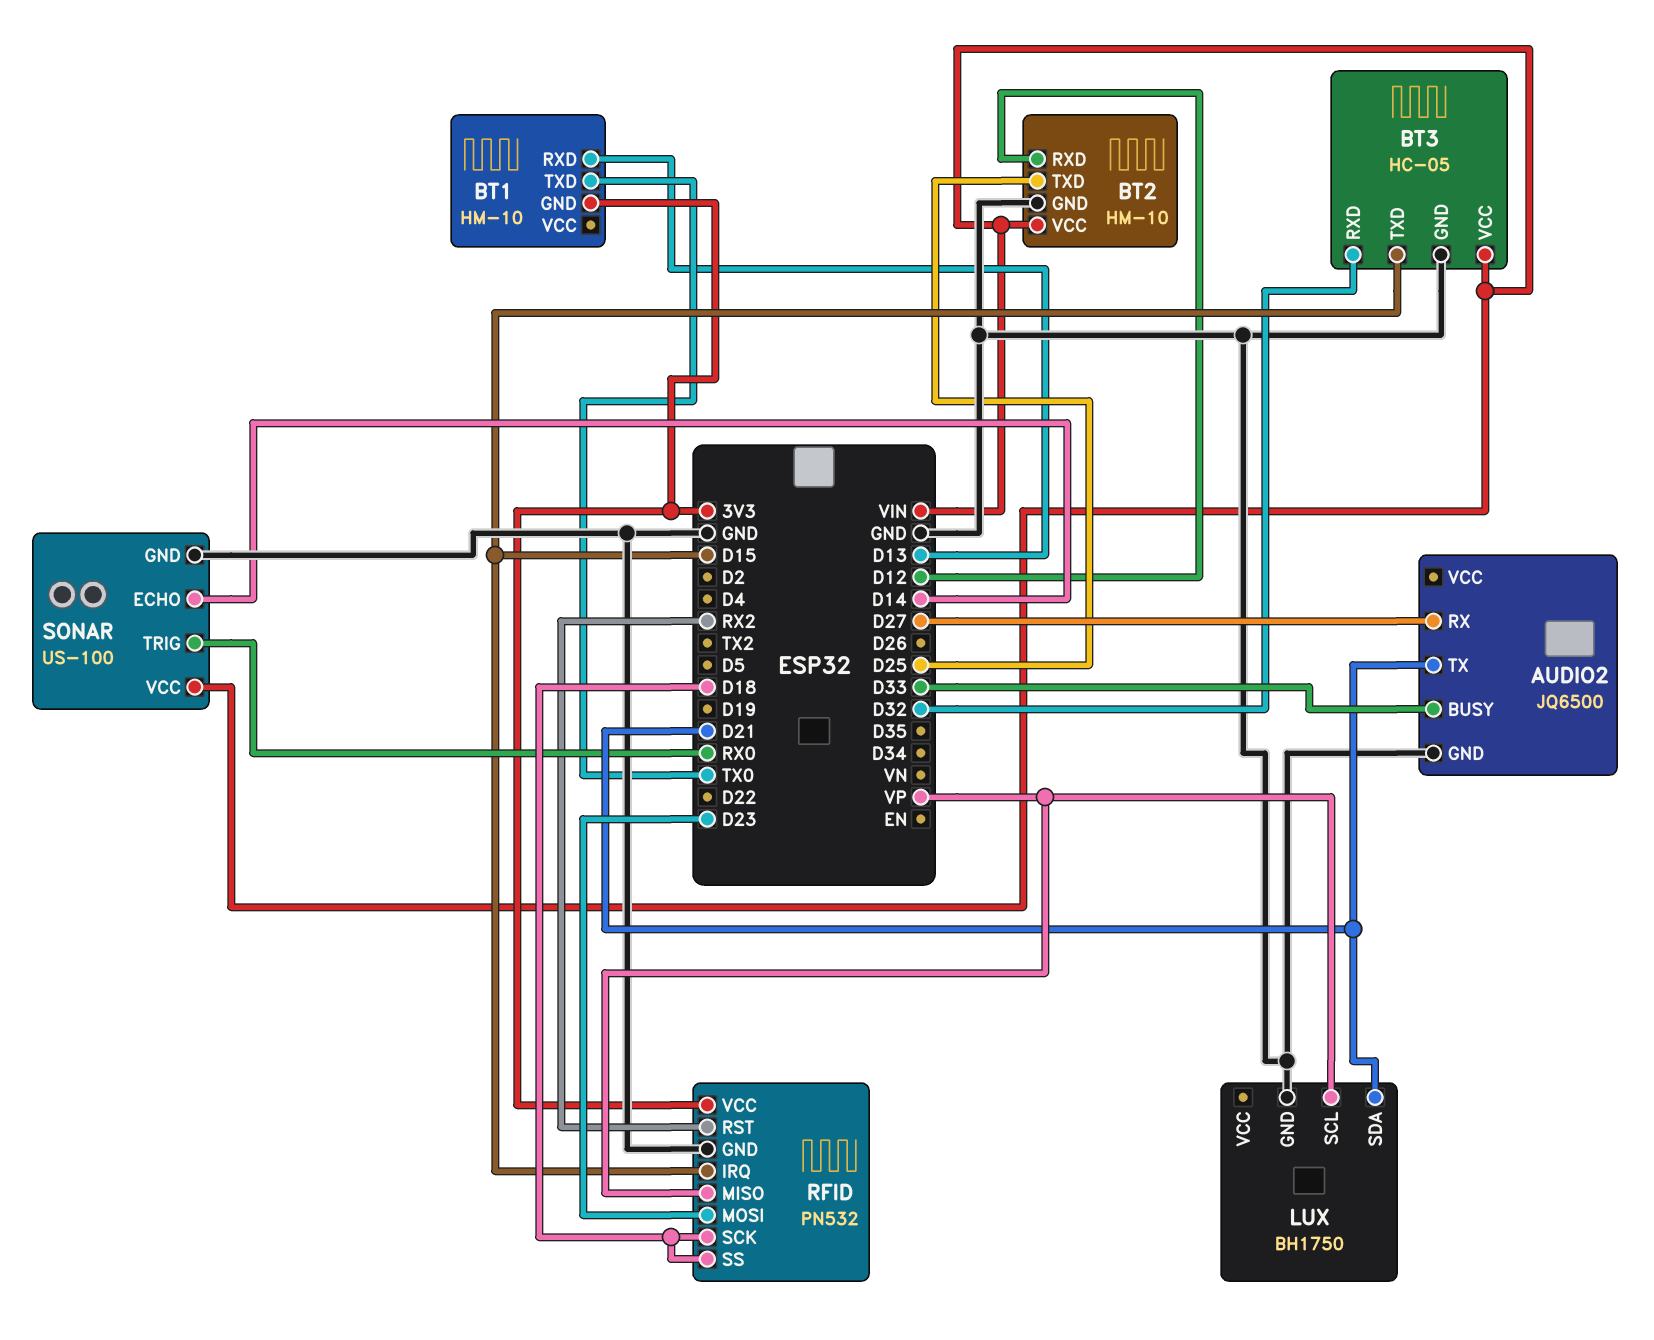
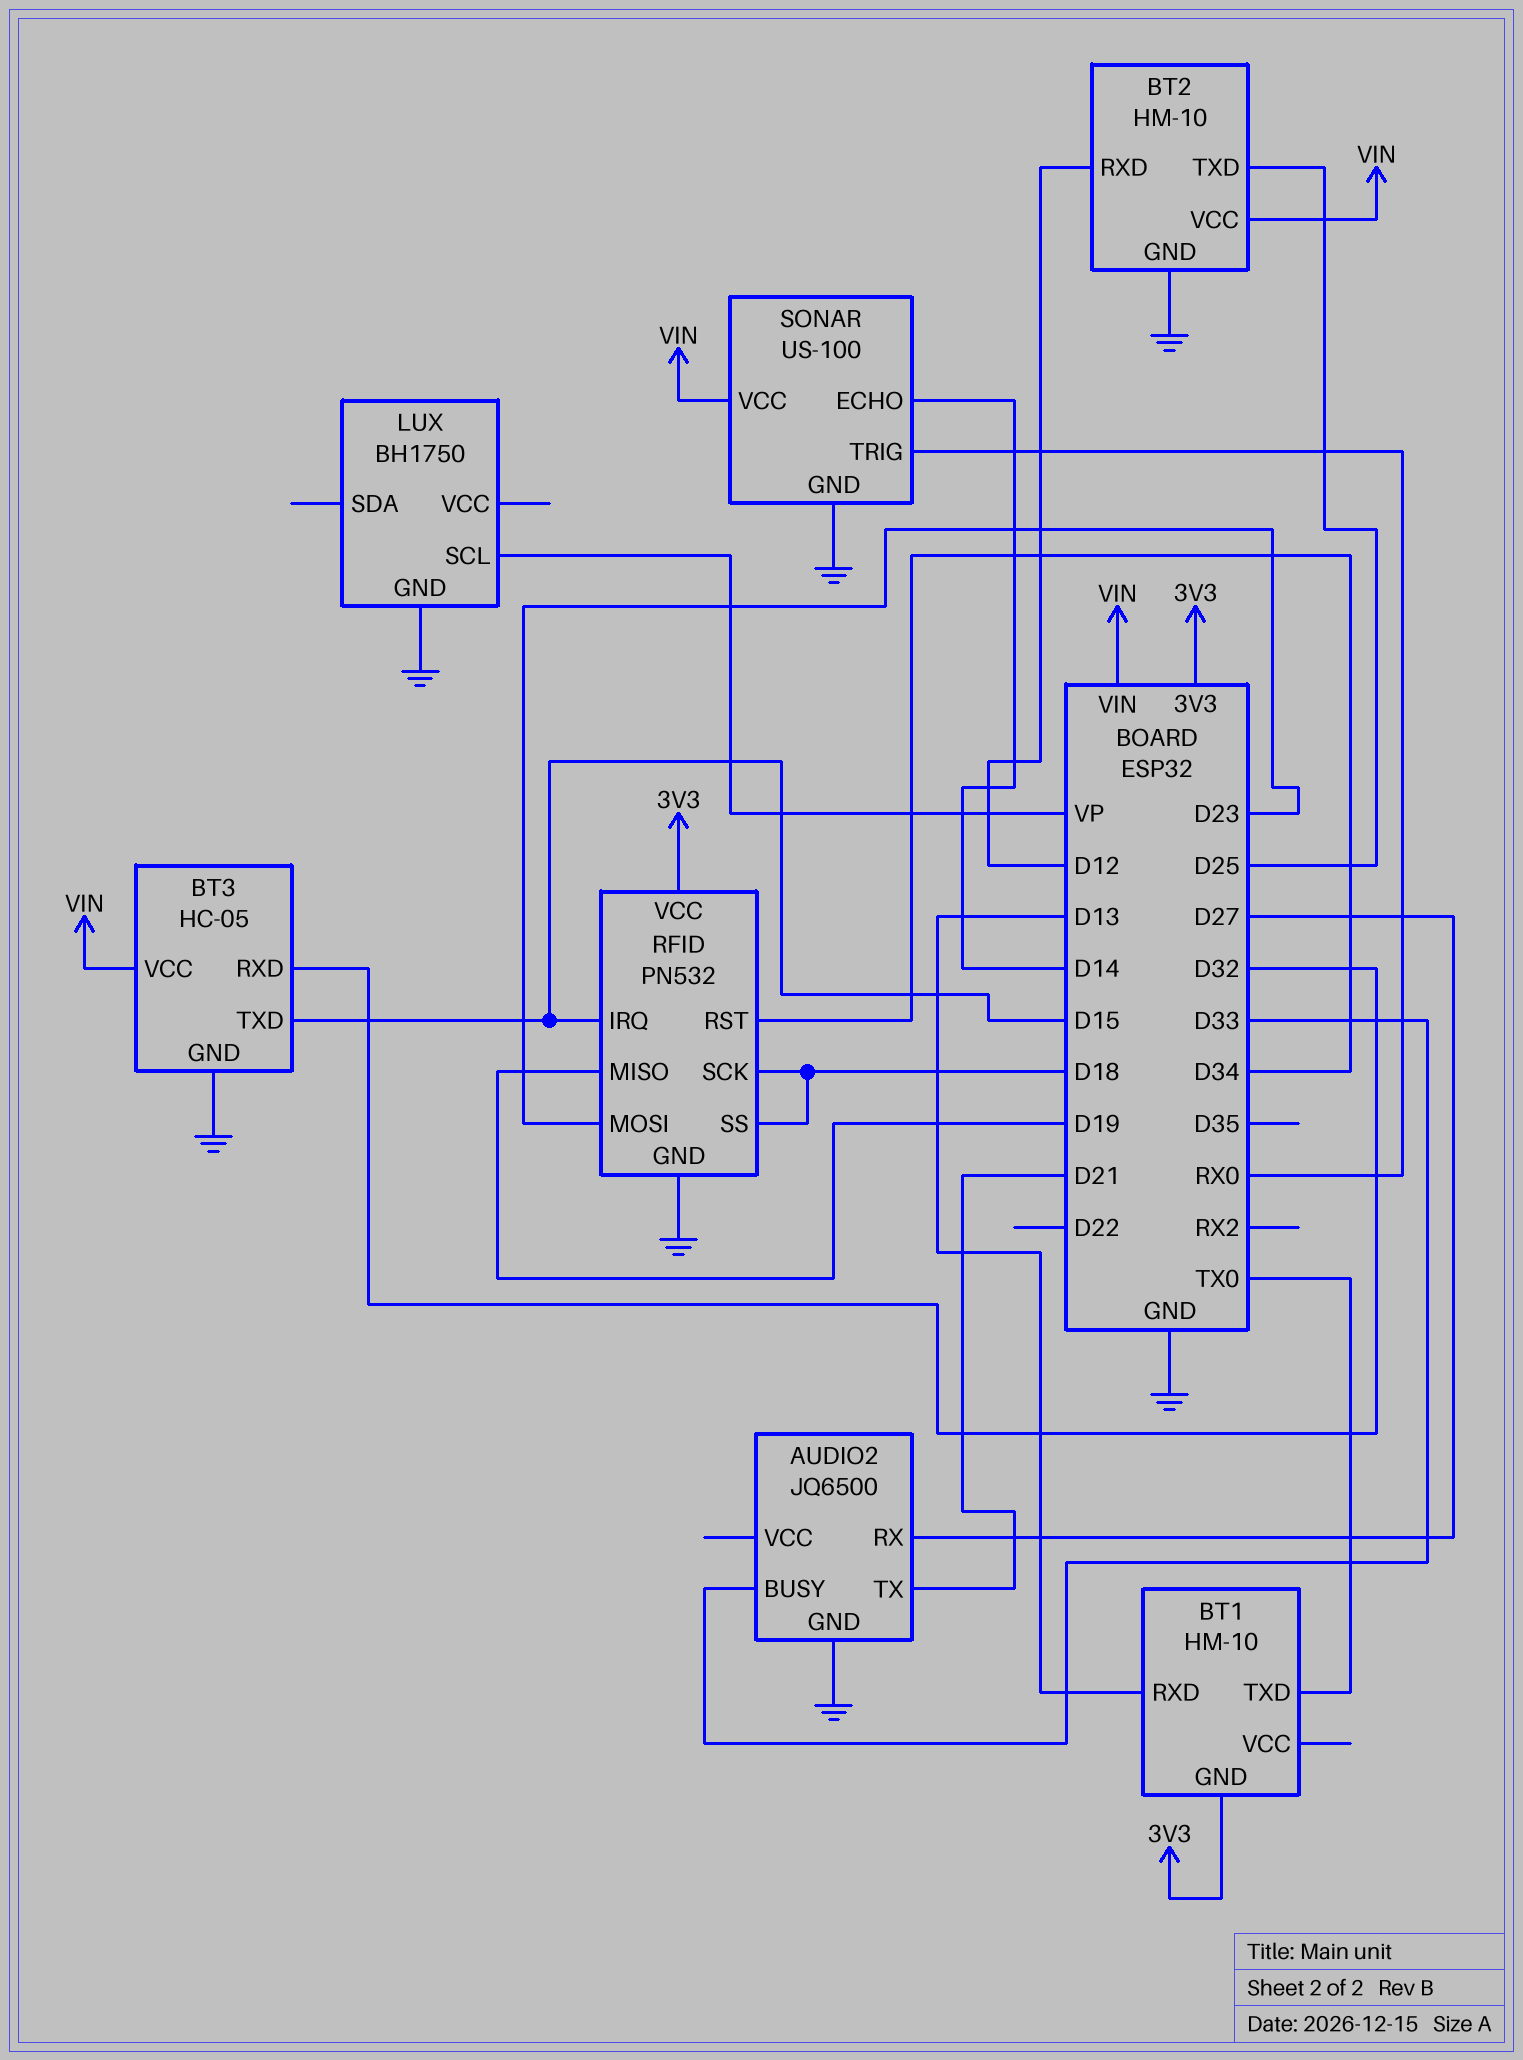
LUX pin SDA: D21 -> none
RFID pin MISO: VP -> D19
RFID pin RST: RX2 -> D34

